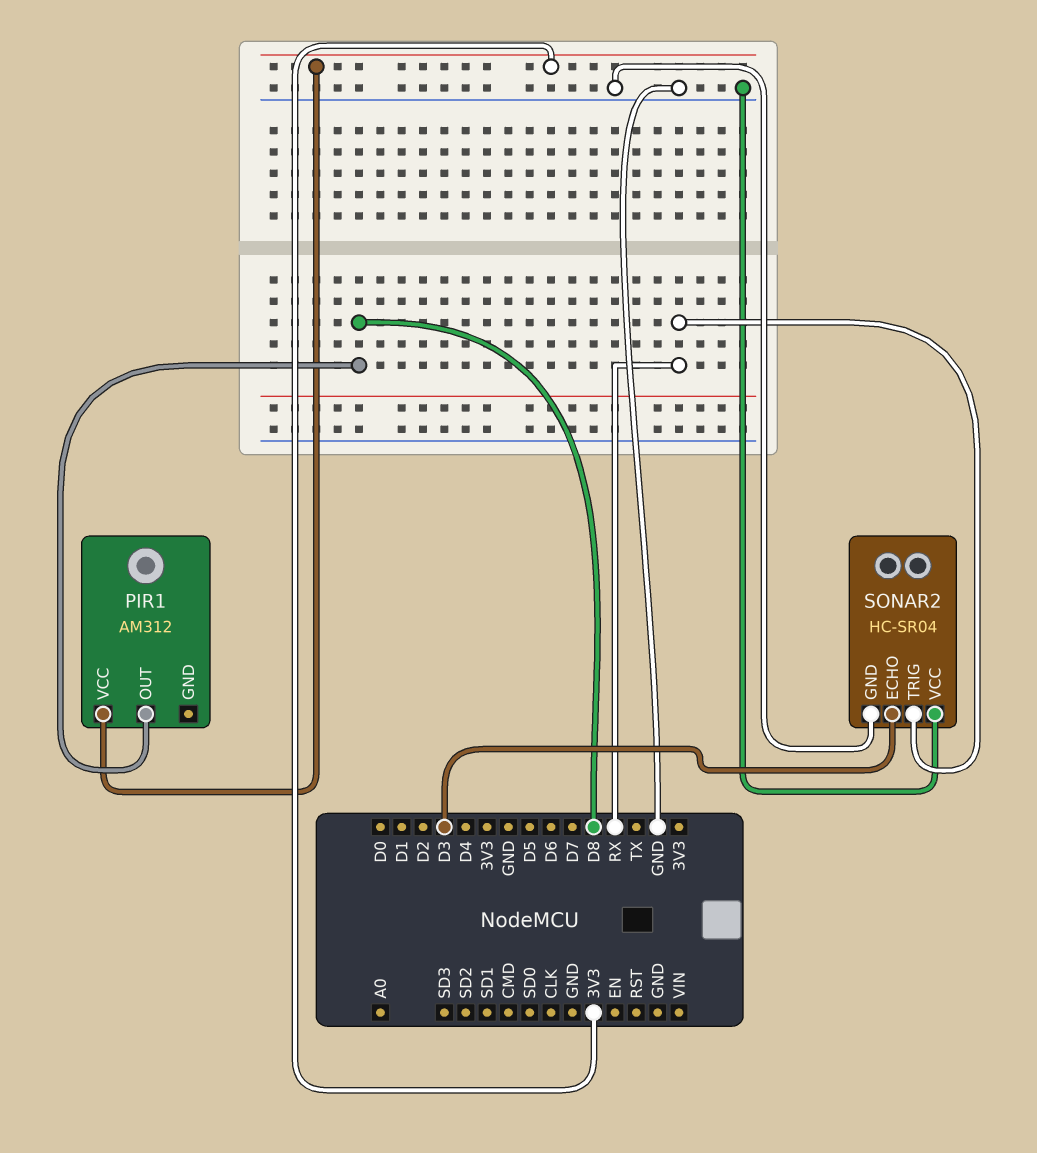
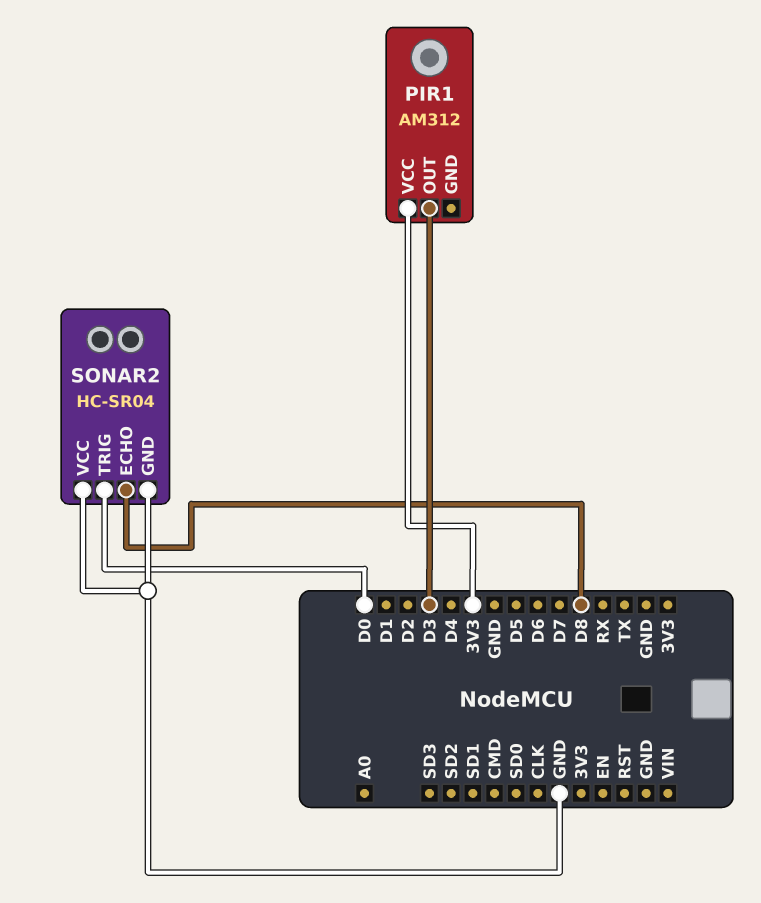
PIR1 pin OUT: D8 -> D3
SONAR2 pin ECHO: D3 -> D8
SONAR2 pin TRIG: RX -> D0

